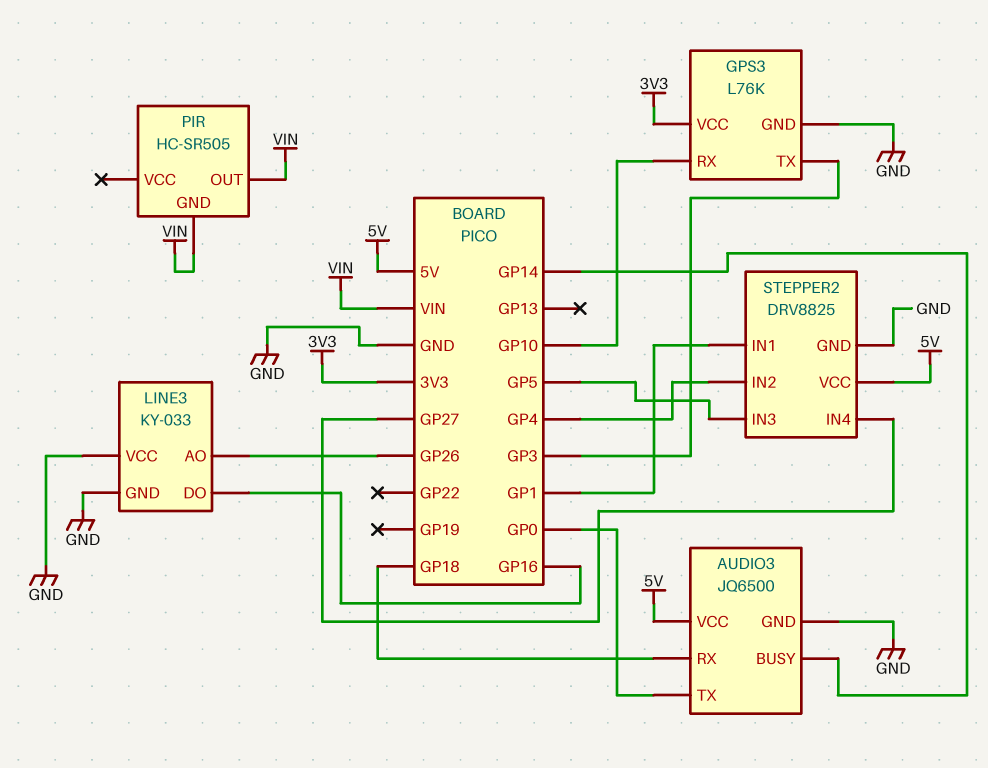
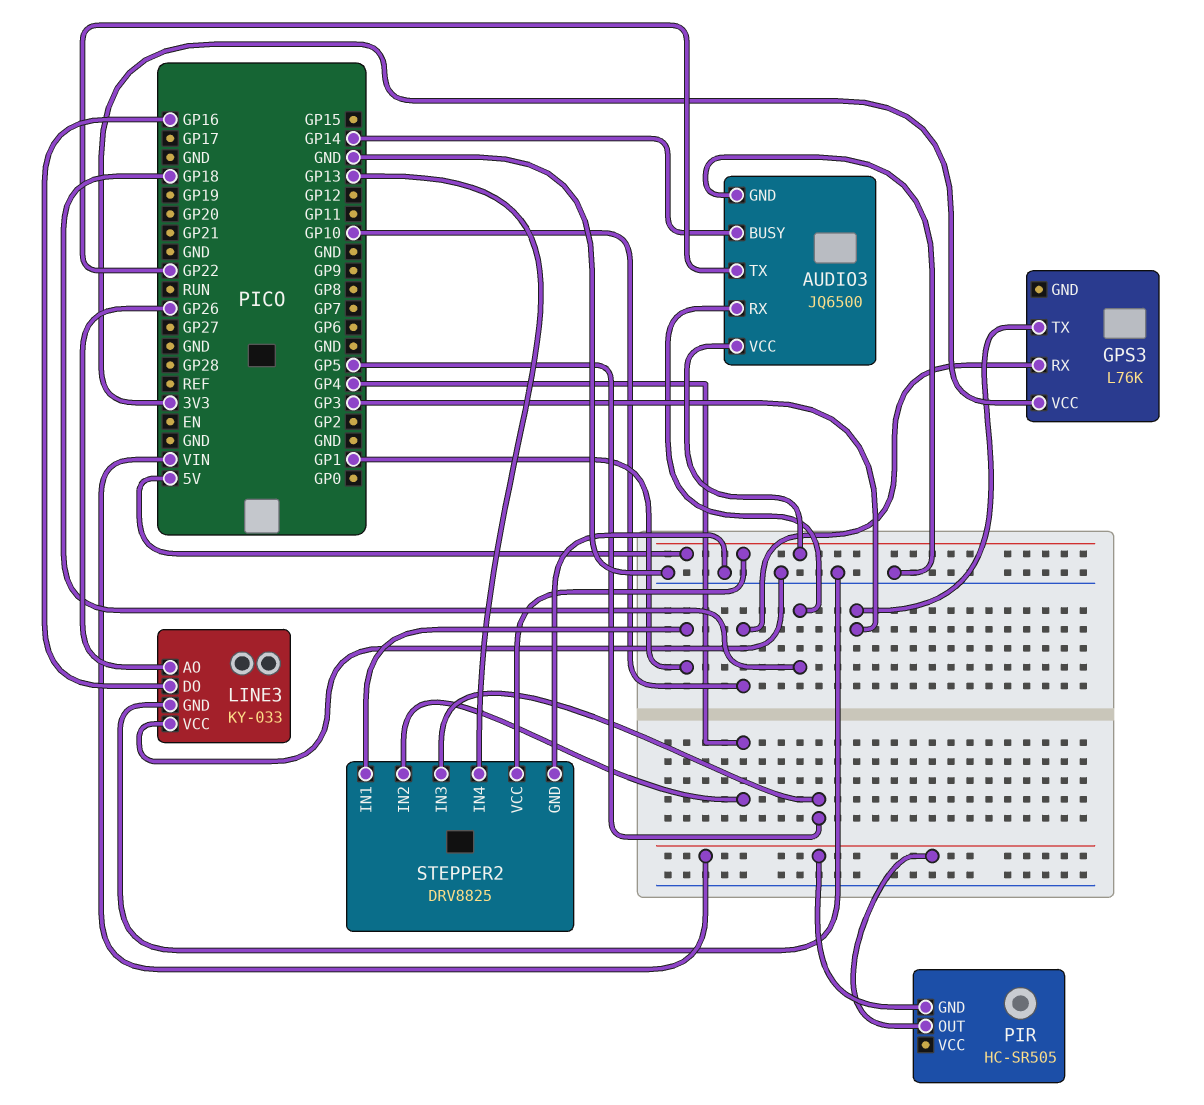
AUDIO3 pin TX: GP0 -> GP22
GPS3 pin GND: GND -> none
STEPPER2 pin IN4: GP27 -> GP13

